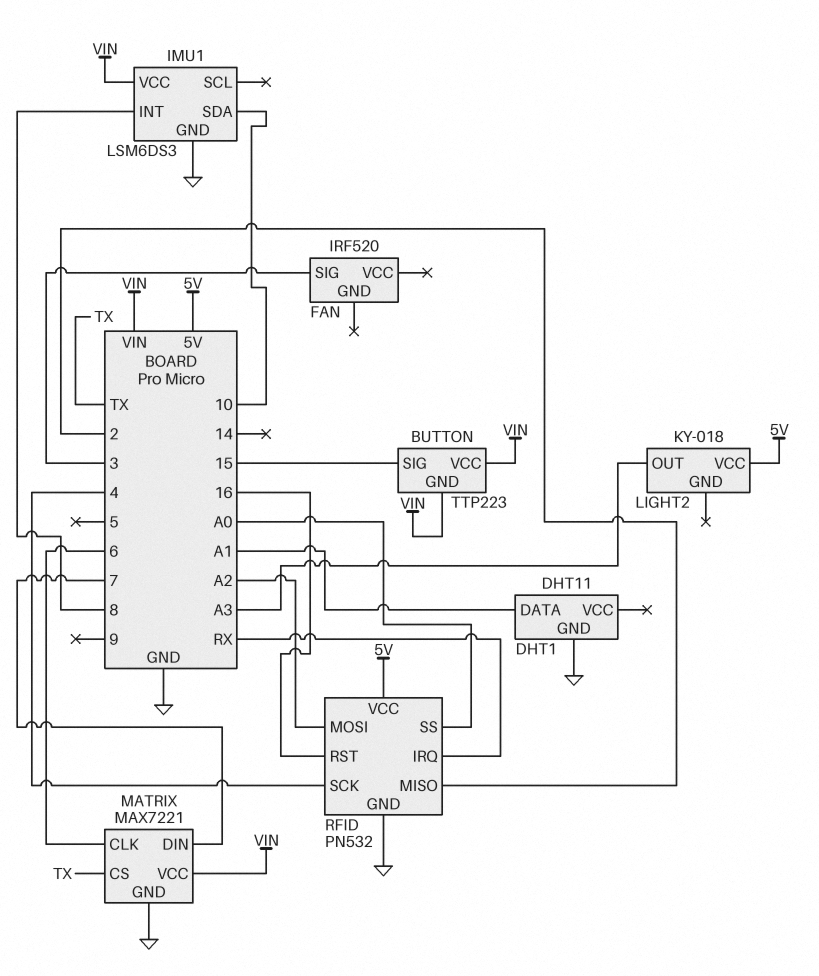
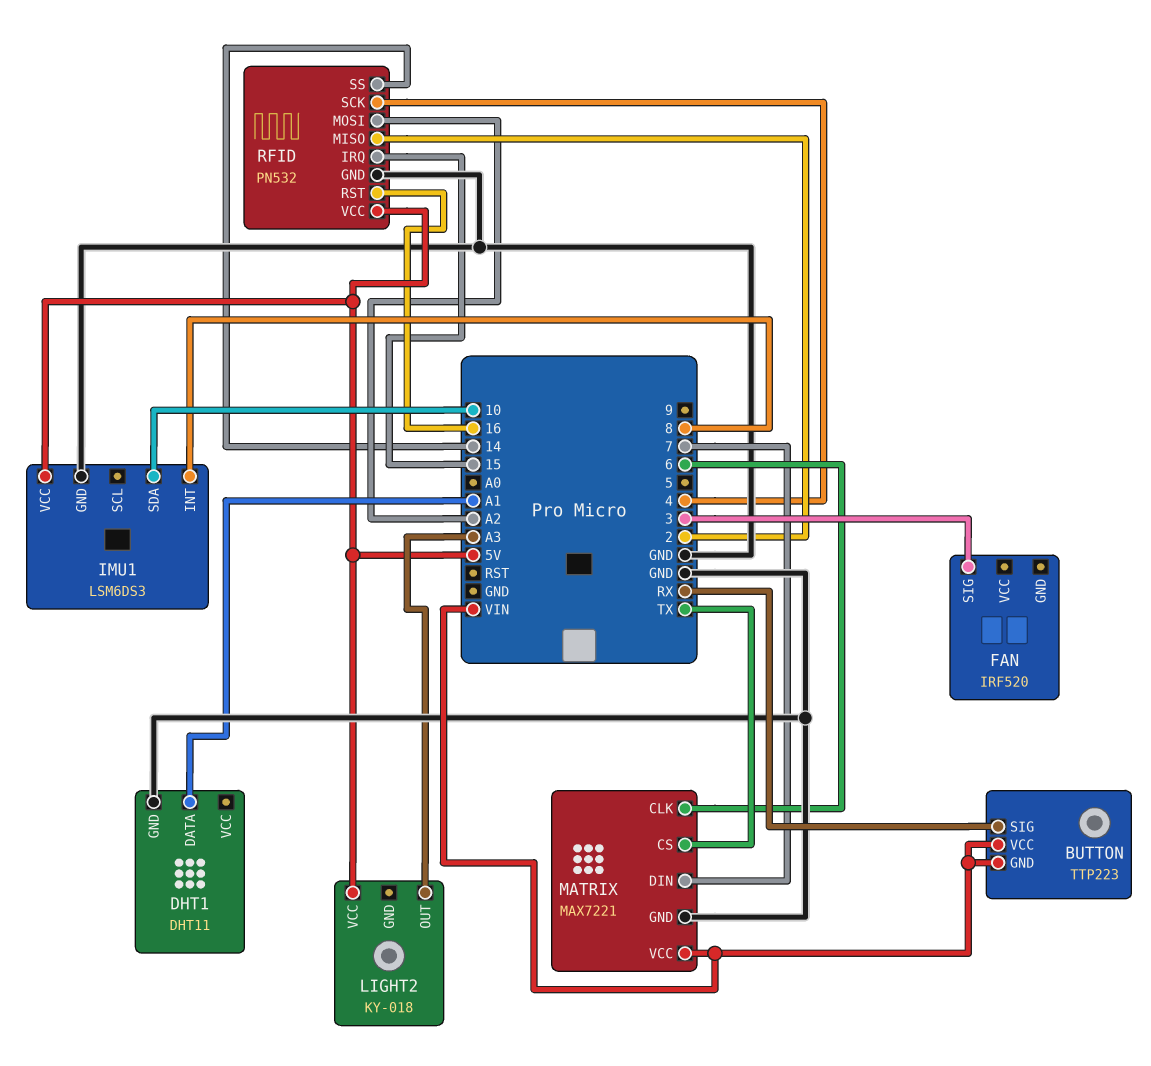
BUTTON pin SIG: 15 -> RX
IMU1 pin VCC: VIN -> 5V
RFID pin IRQ: RX -> 15
RFID pin SS: A0 -> 14

